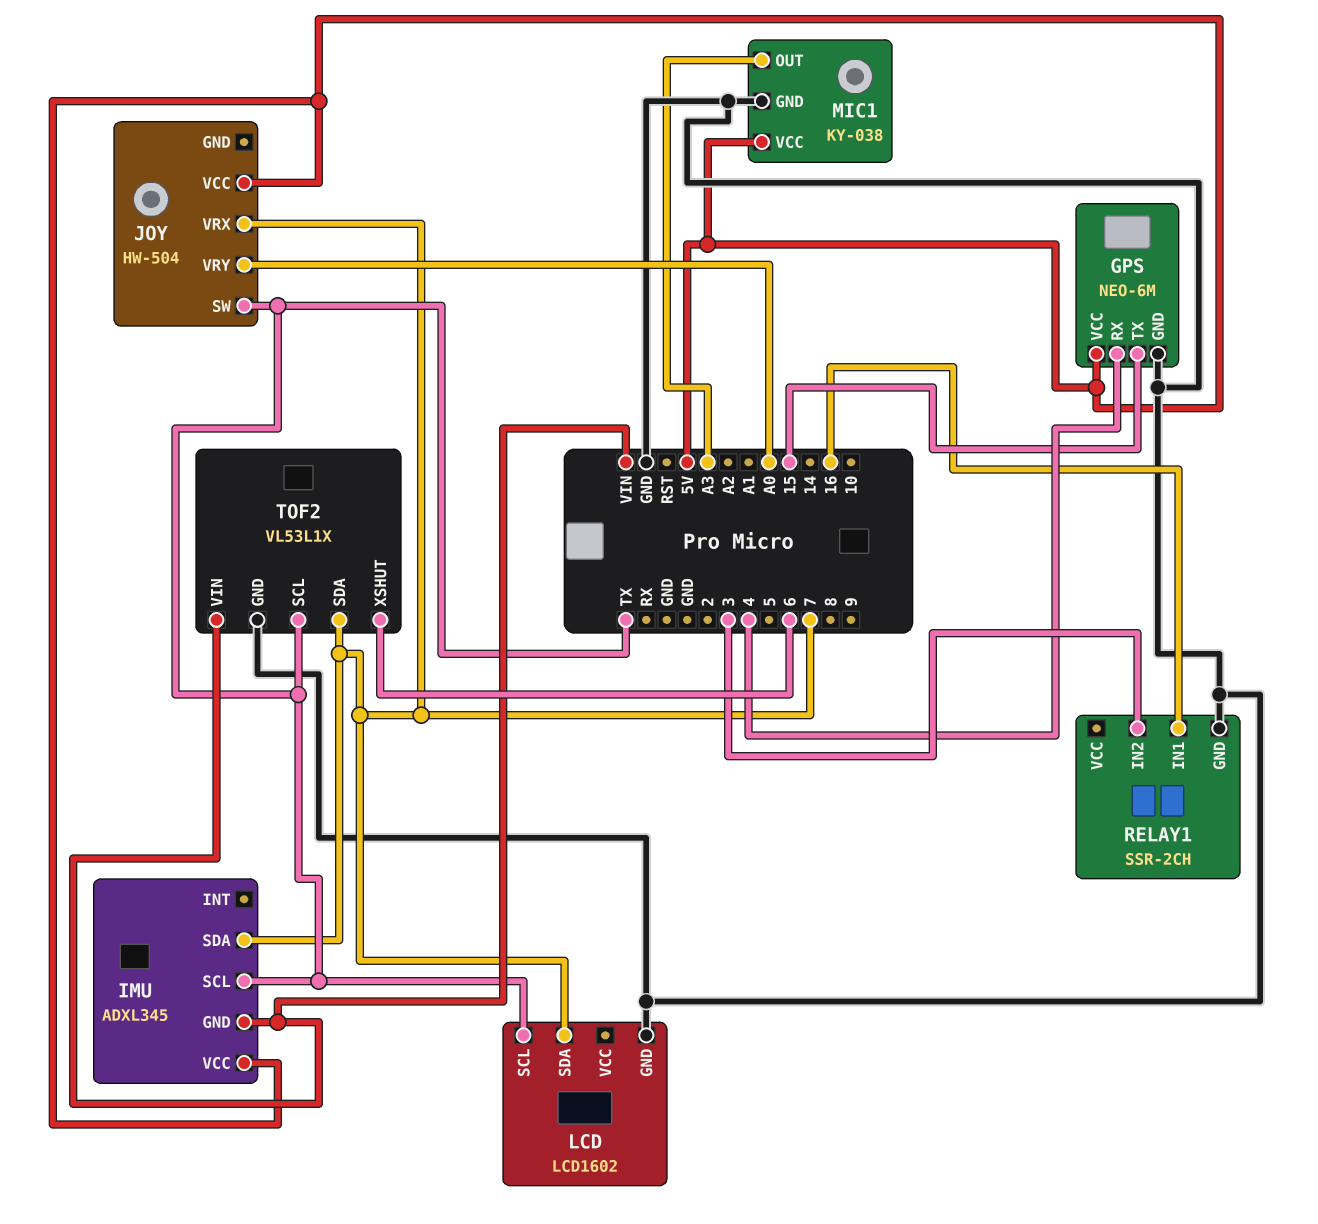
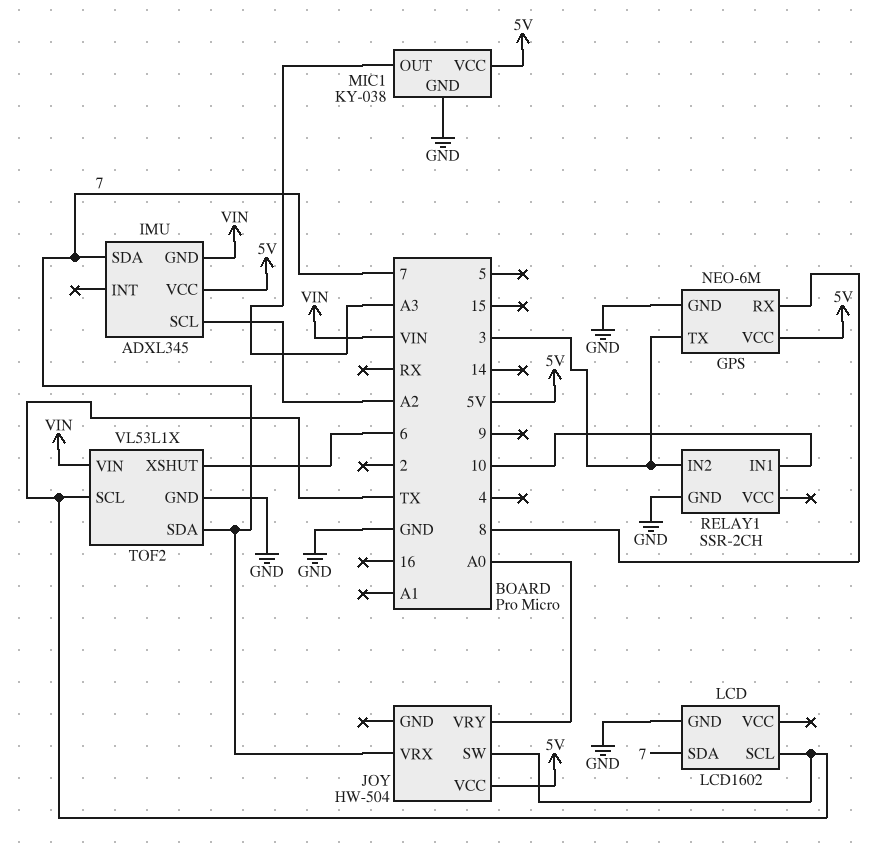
GPS pin RX: 4 -> 8
GPS pin TX: 15 -> 3
IMU pin SCL: TX -> A2
RELAY1 pin IN1: 16 -> 10

